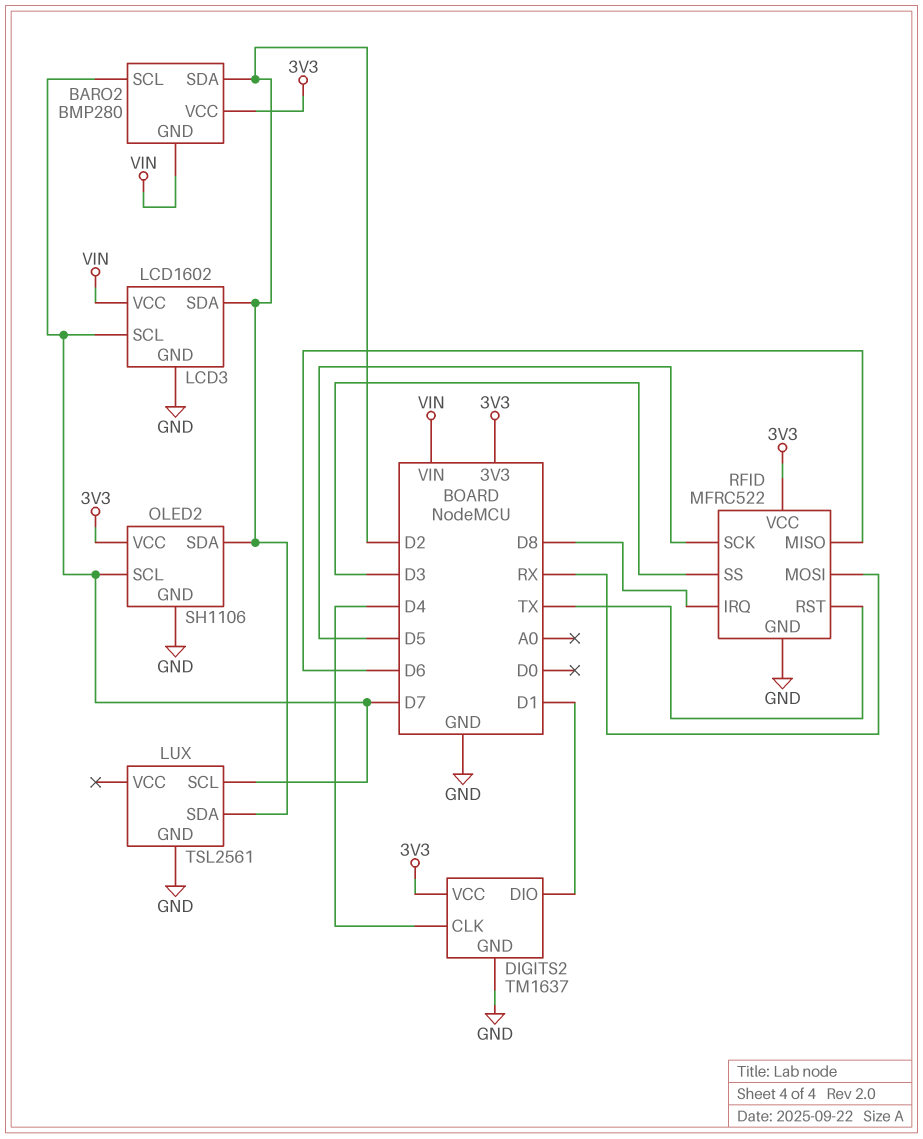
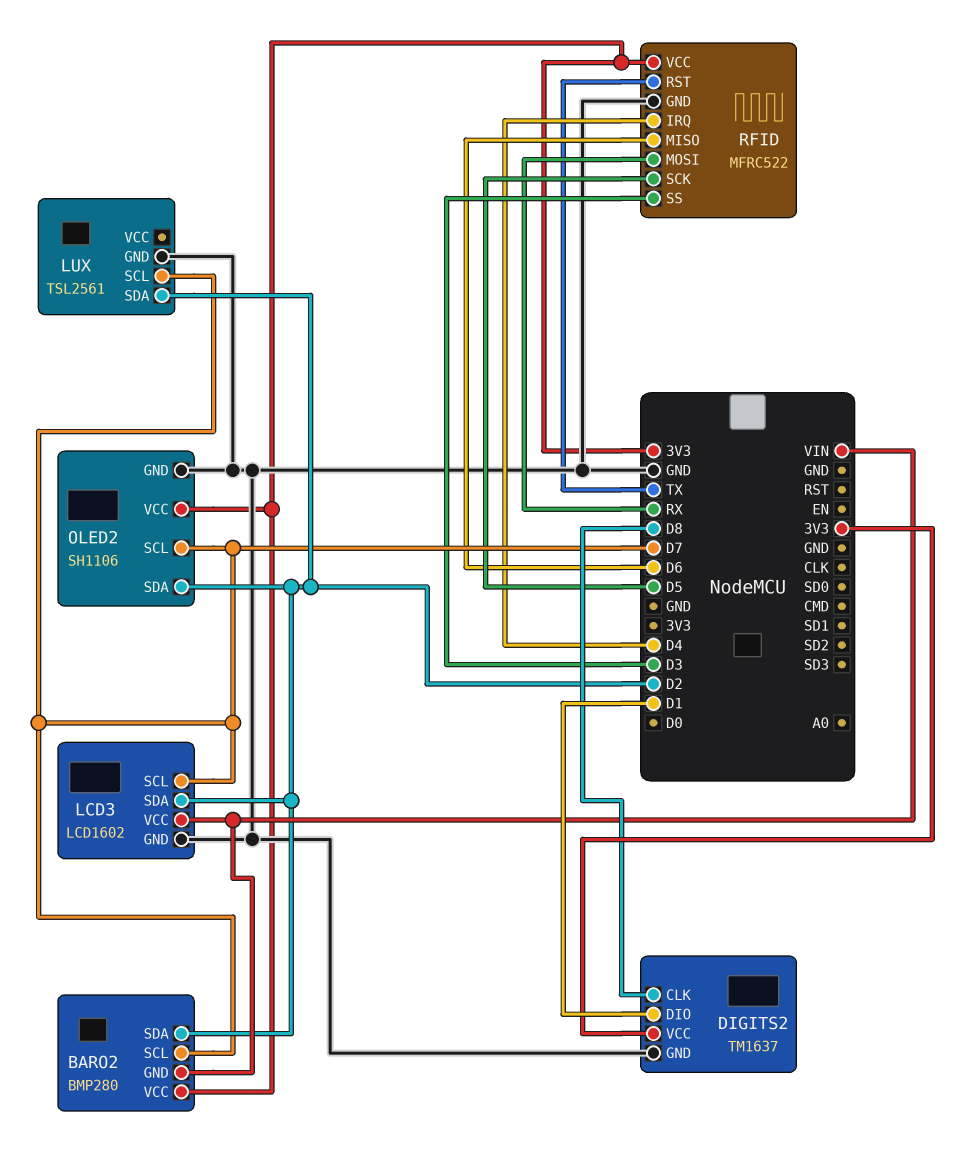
DIGITS2 pin CLK: D4 -> D8
RFID pin IRQ: D8 -> D4

